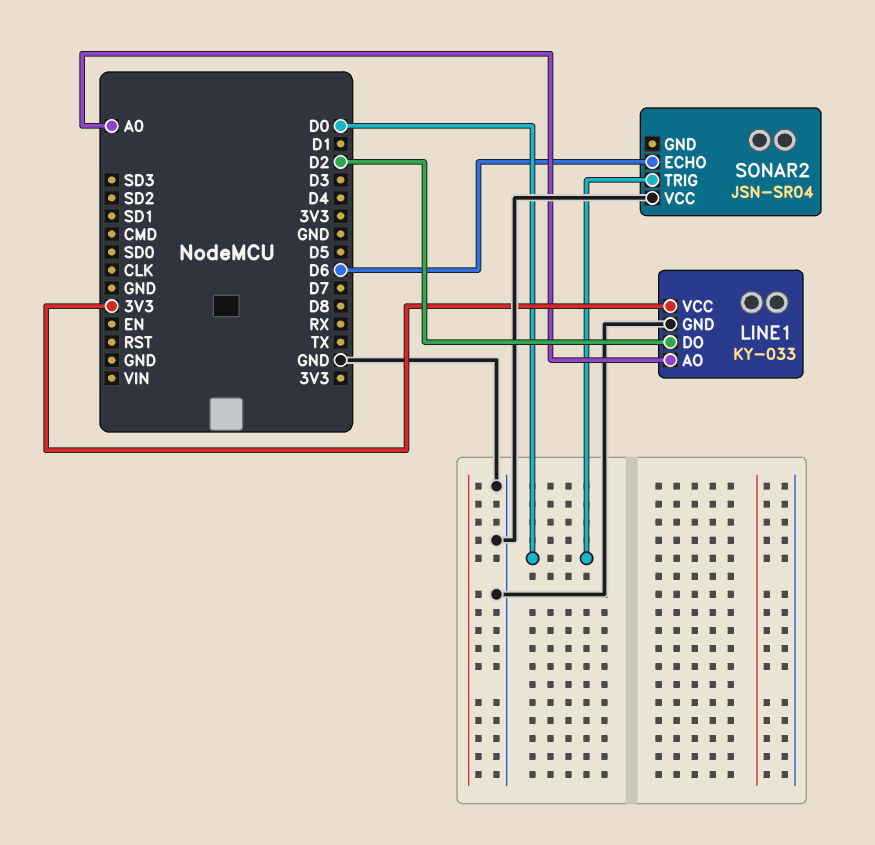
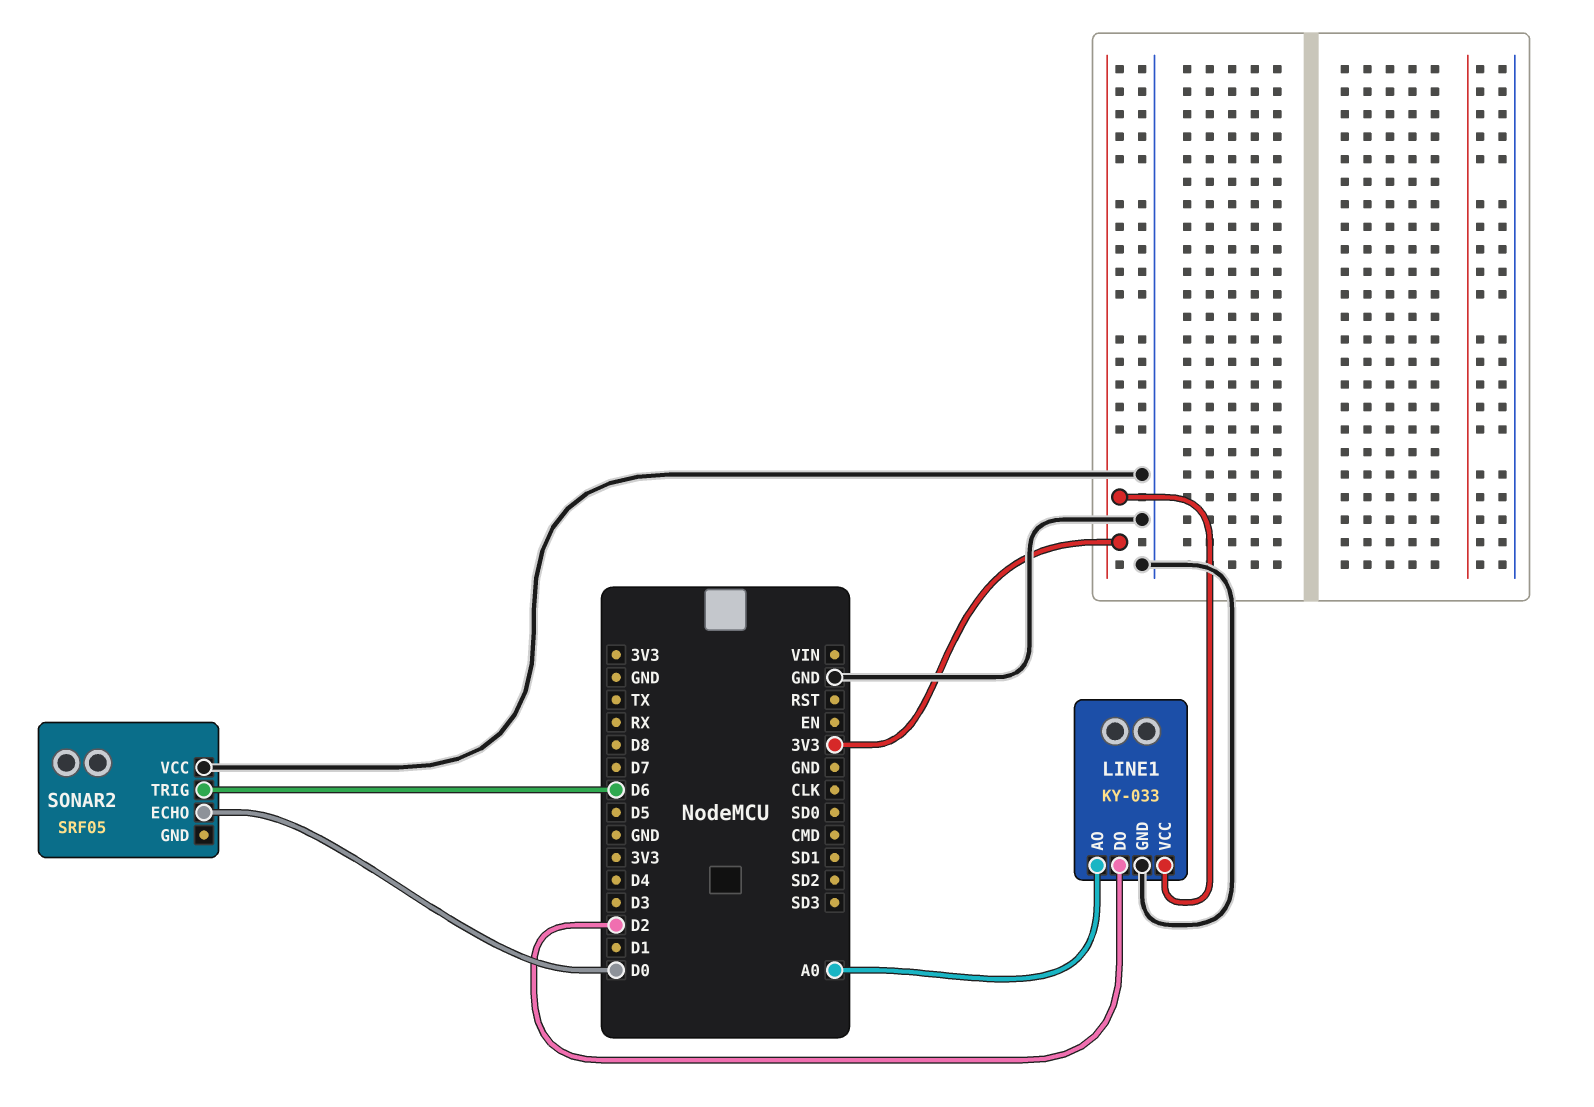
SONAR2: JSN-SR04 -> SRF05
SONAR2 pin ECHO: D6 -> D0
SONAR2 pin TRIG: D0 -> D6

